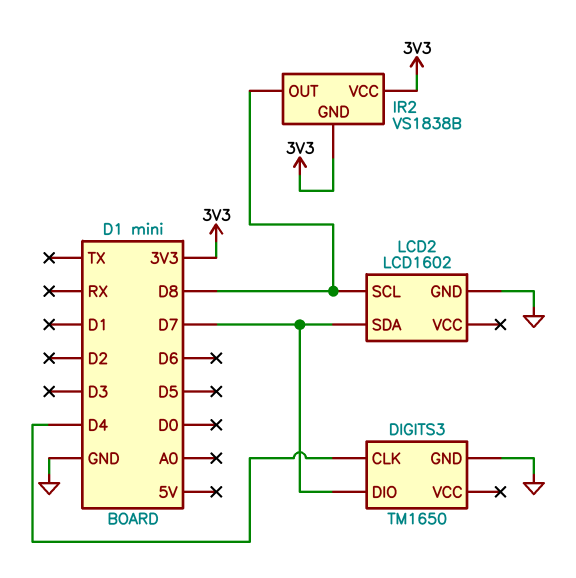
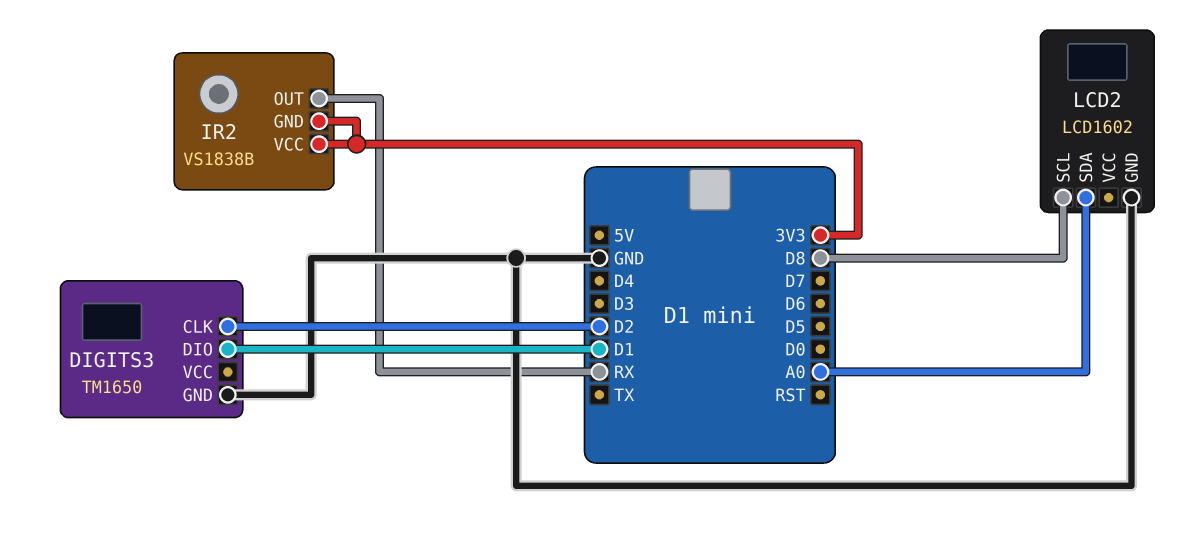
DIGITS3 pin CLK: D4 -> D2
DIGITS3 pin DIO: D7 -> D1
IR2 pin OUT: D8 -> RX
LCD2 pin SDA: D7 -> A0

